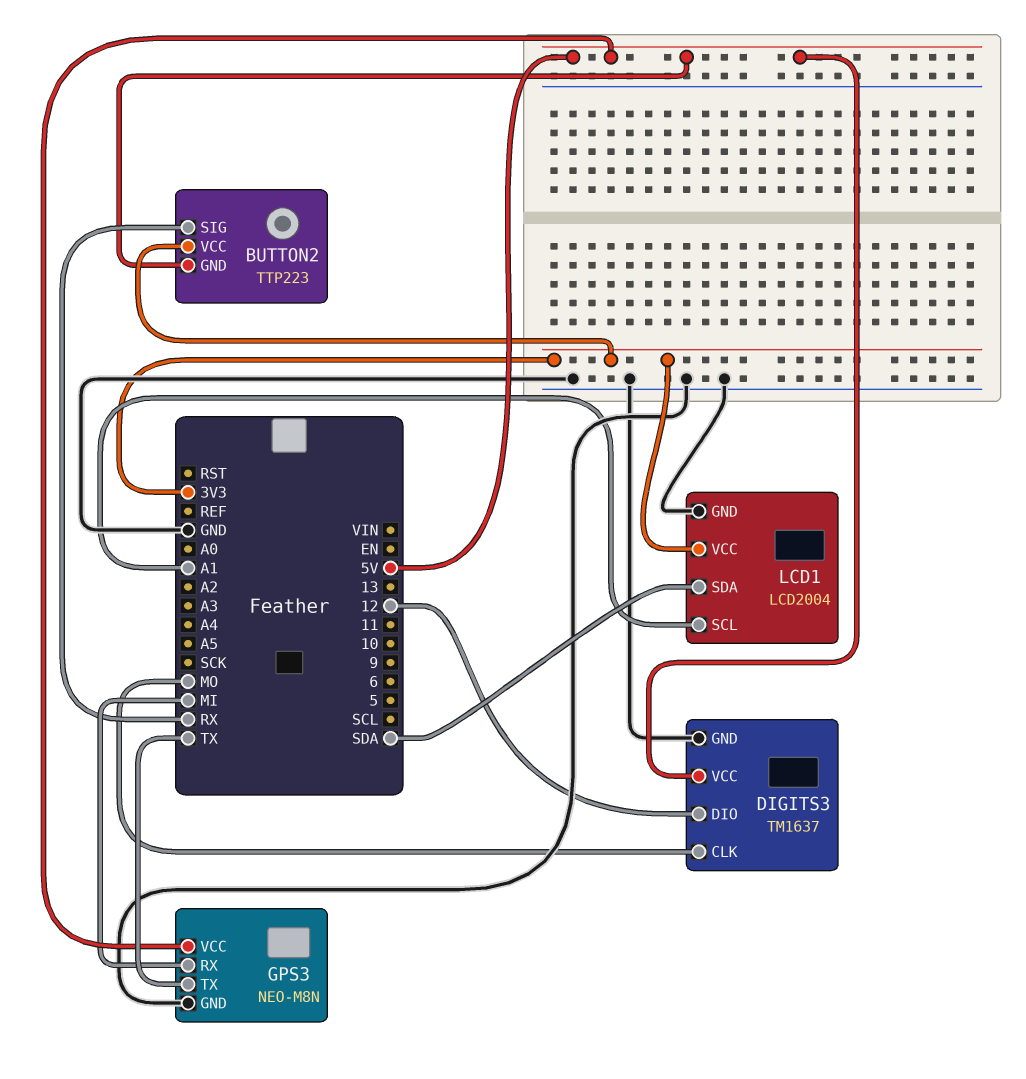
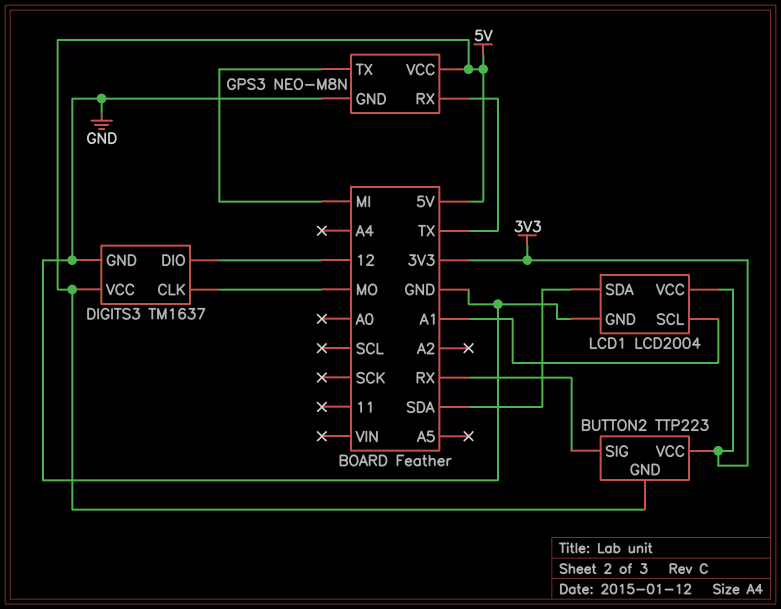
GPS3 pin RX: MI -> TX
GPS3 pin TX: TX -> MI

